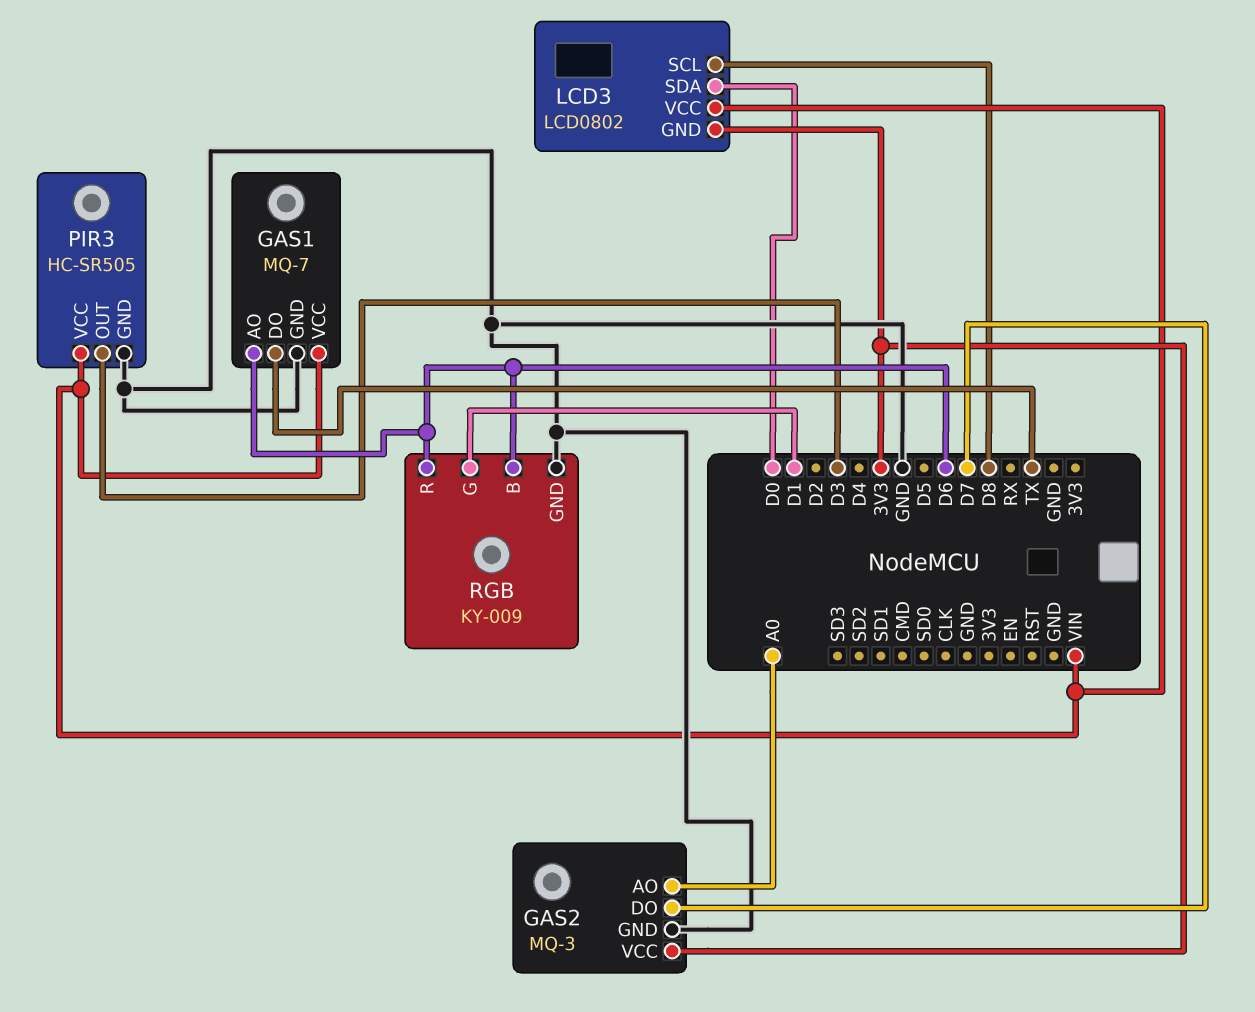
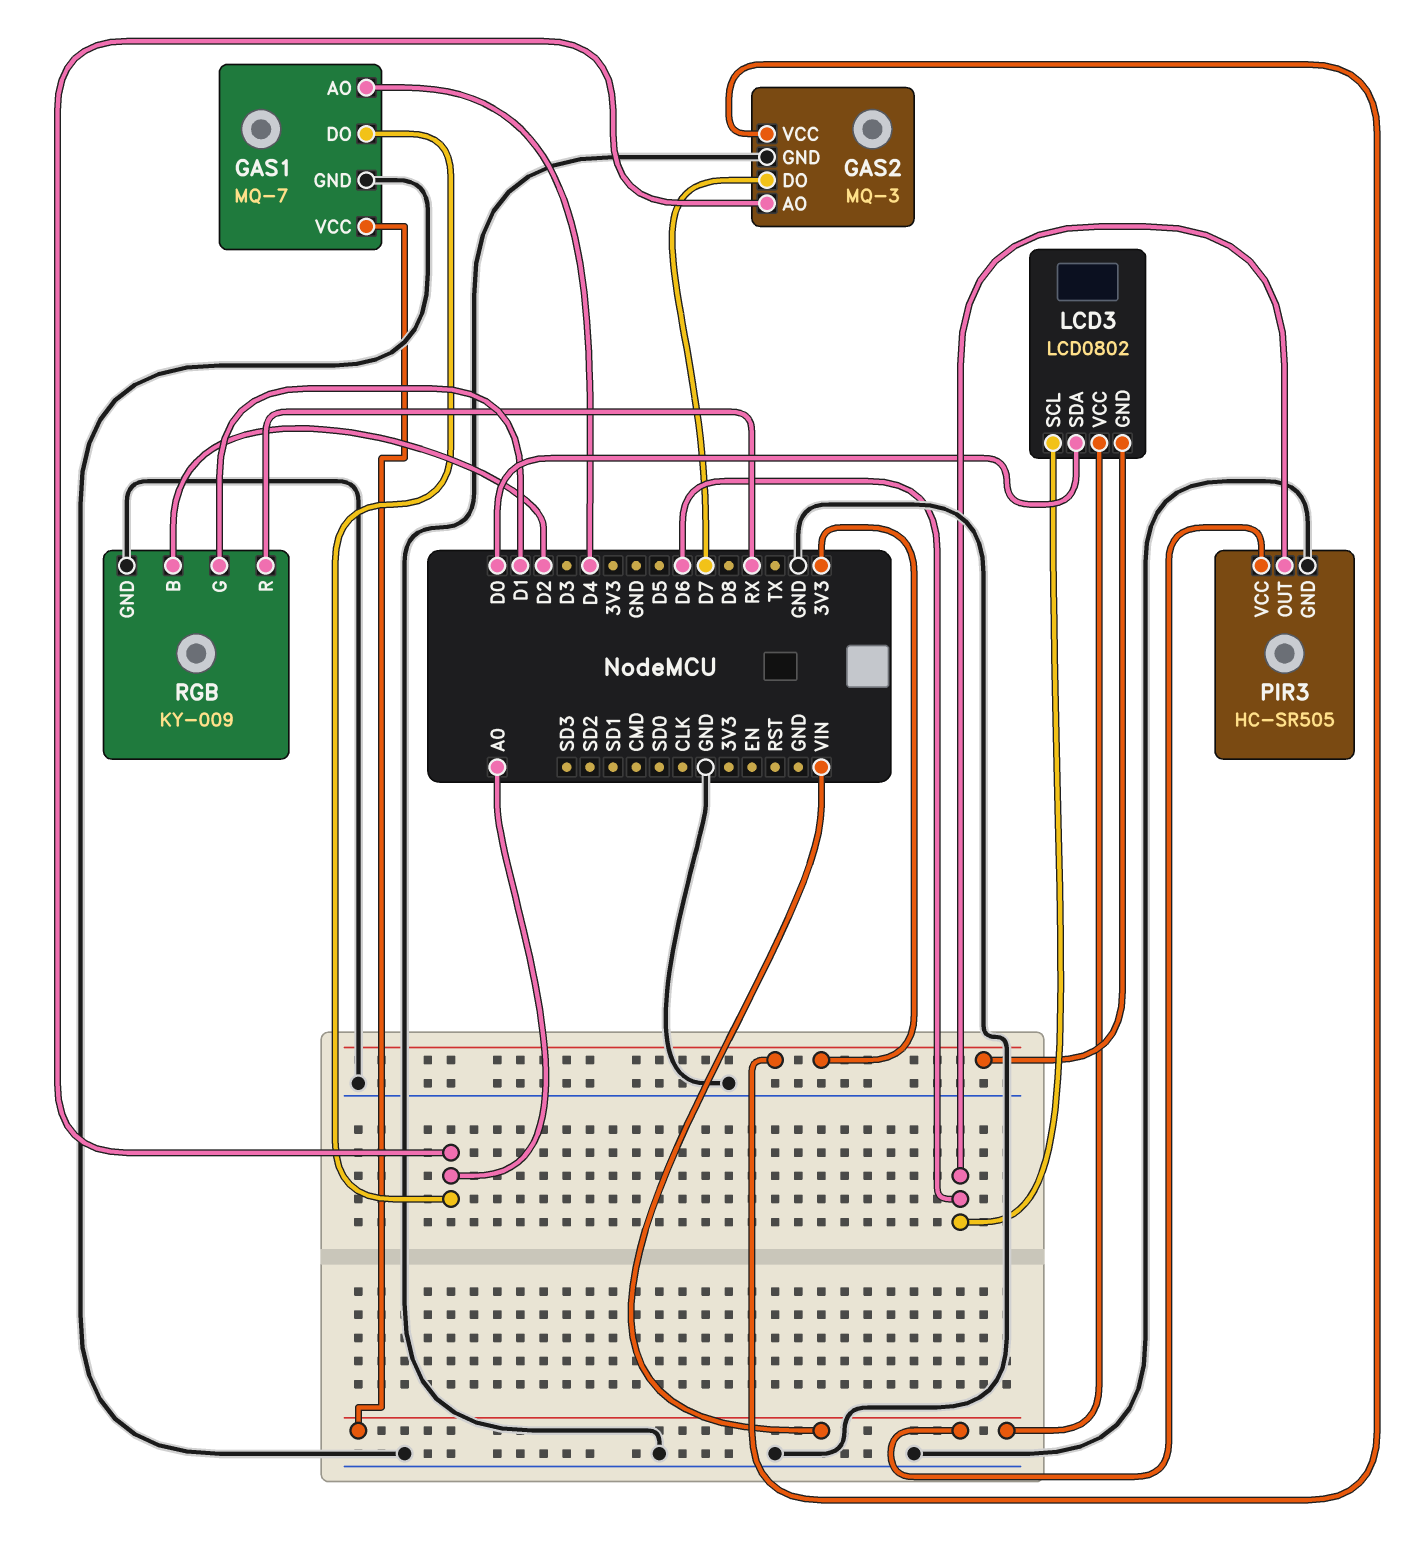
GAS1 pin AO: D6 -> D4
GAS1 pin DO: TX -> A0
LCD3 pin SCL: D8 -> D6
PIR3 pin OUT: D3 -> D6
RGB pin B: D6 -> D2
RGB pin R: D6 -> RX

